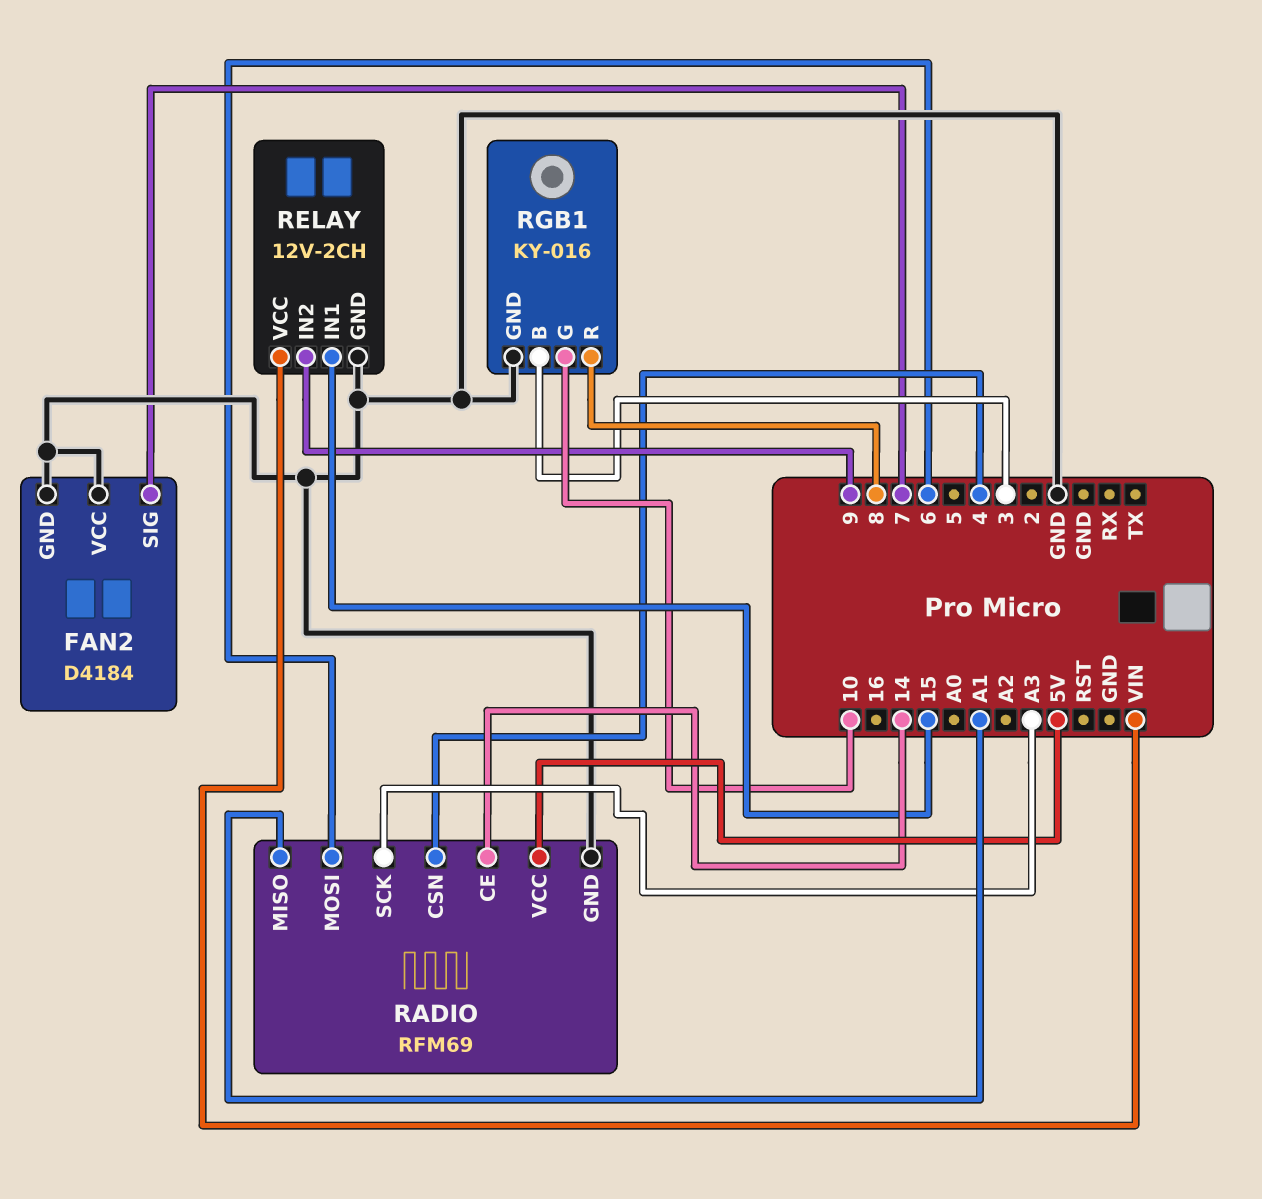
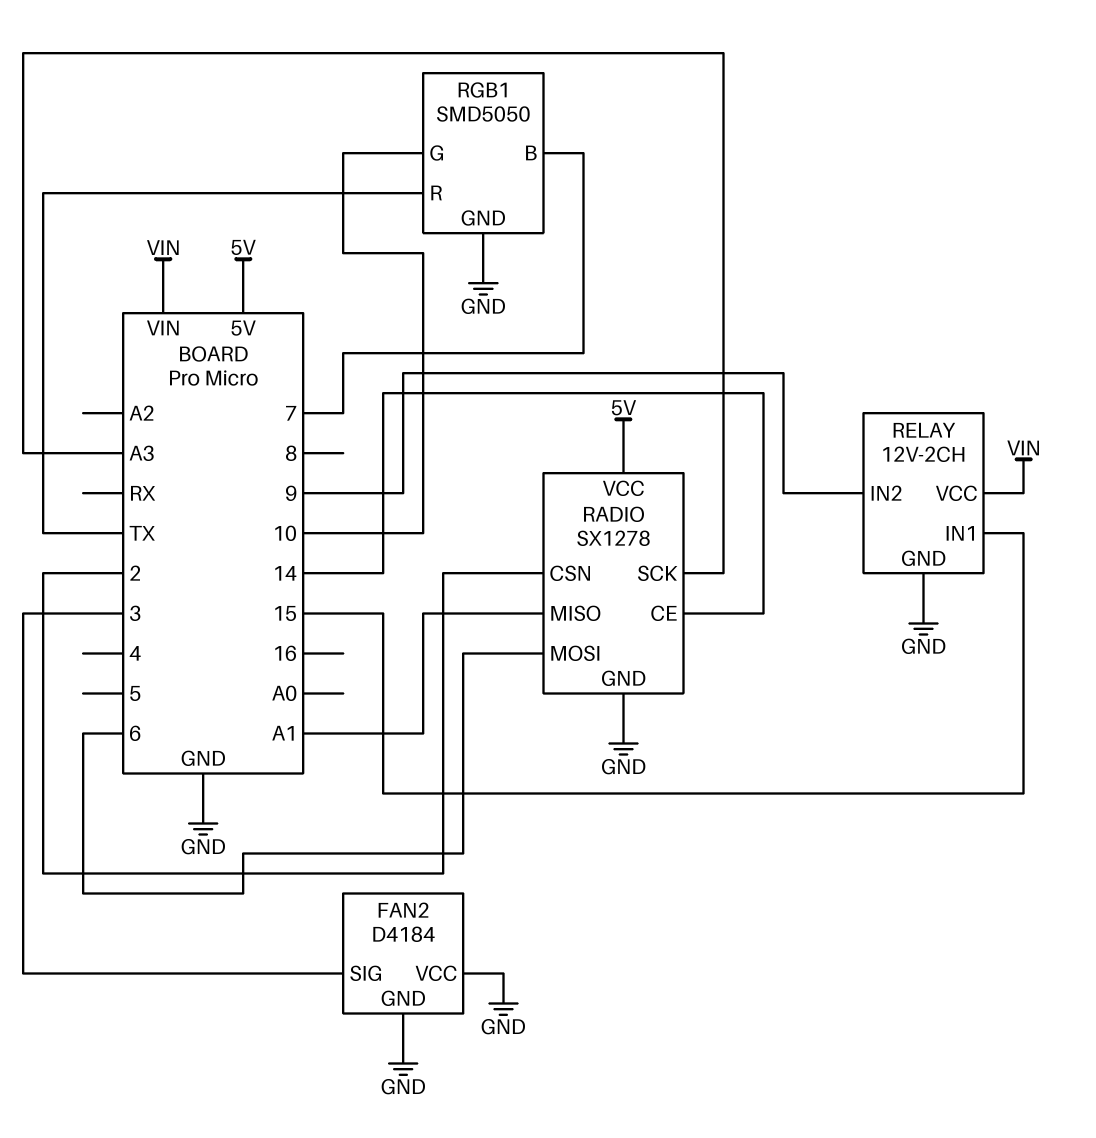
FAN2 pin SIG: 7 -> 3
RADIO: RFM69 -> SX1278
RADIO pin CSN: 4 -> 2
RGB1: KY-016 -> SMD5050
RGB1 pin B: 3 -> 7
RGB1 pin R: 8 -> TX

